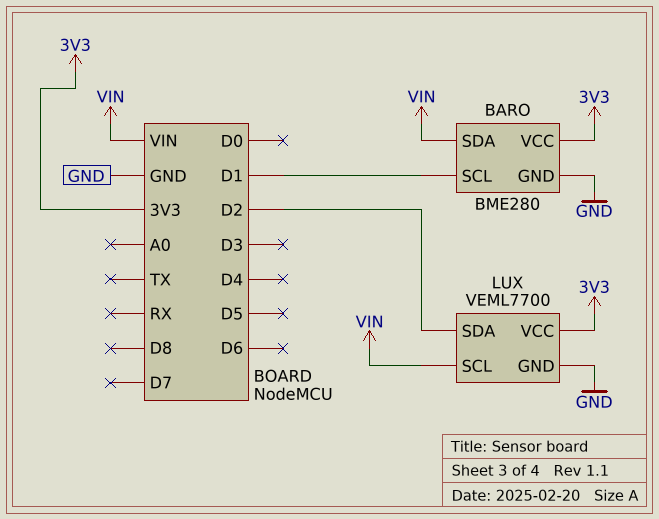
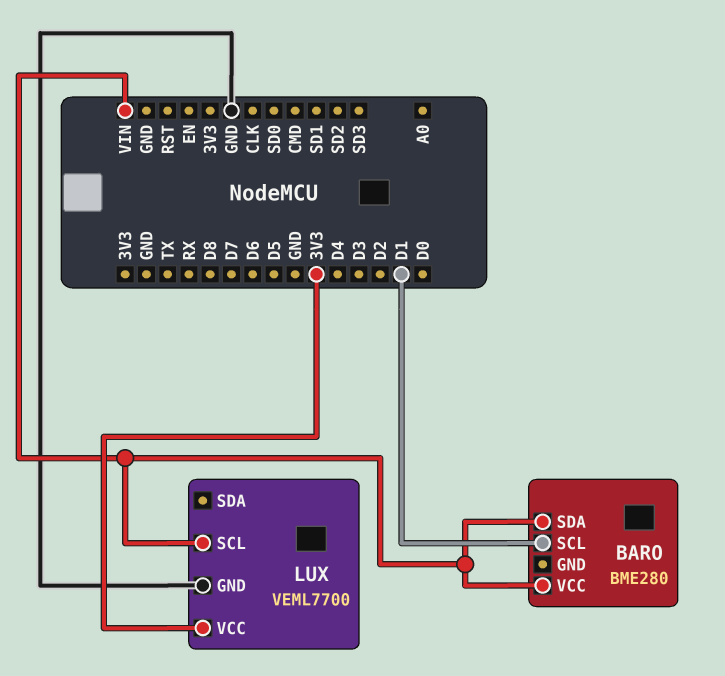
BARO pin GND: GND -> none
BARO pin VCC: 3V3 -> VIN
LUX pin SDA: D2 -> none

